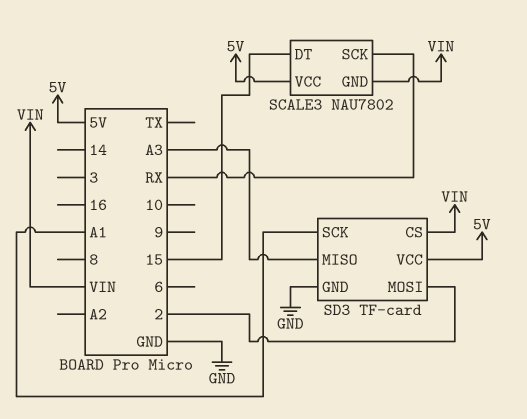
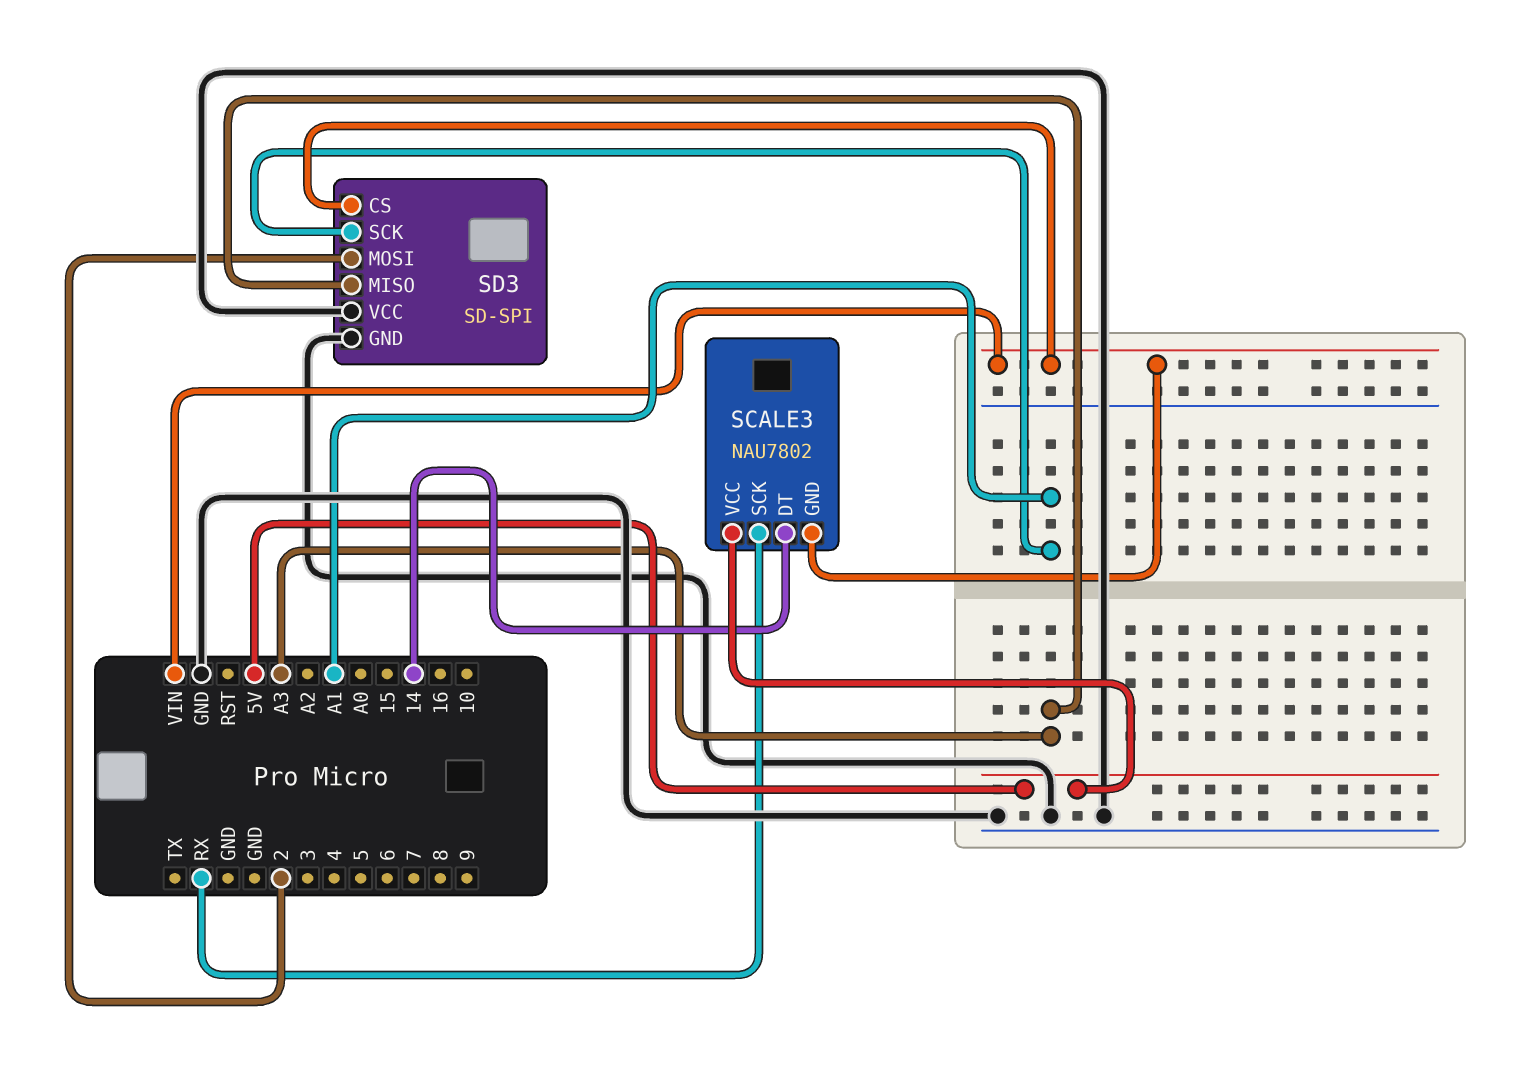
SCALE3 pin DT: 15 -> 14
SD3: TF-card -> SD-SPI
SD3 pin VCC: 5V -> GND

